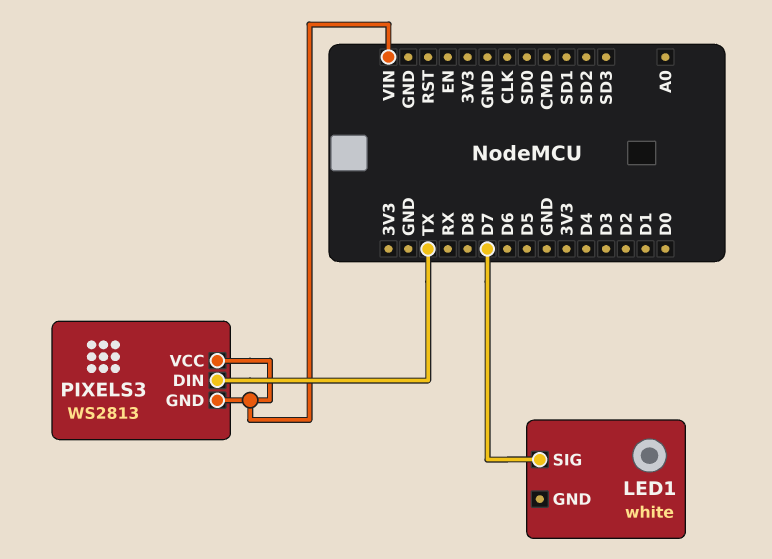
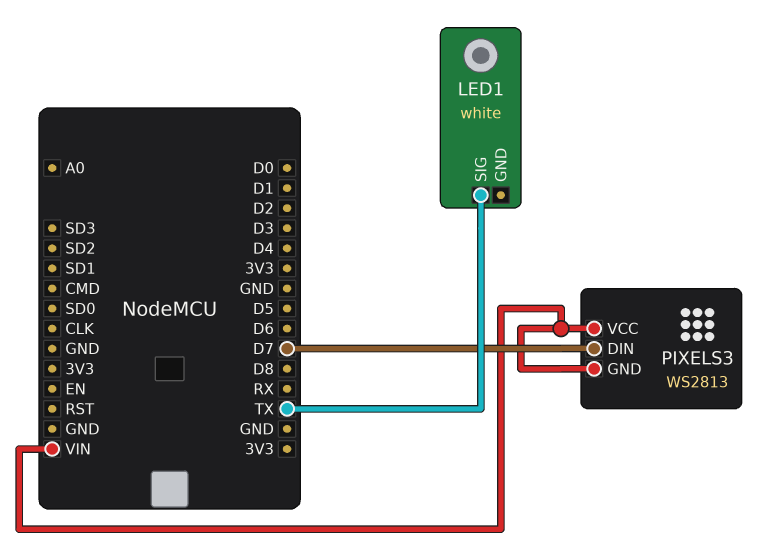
LED1 pin SIG: D7 -> TX
PIXELS3 pin DIN: TX -> D7

